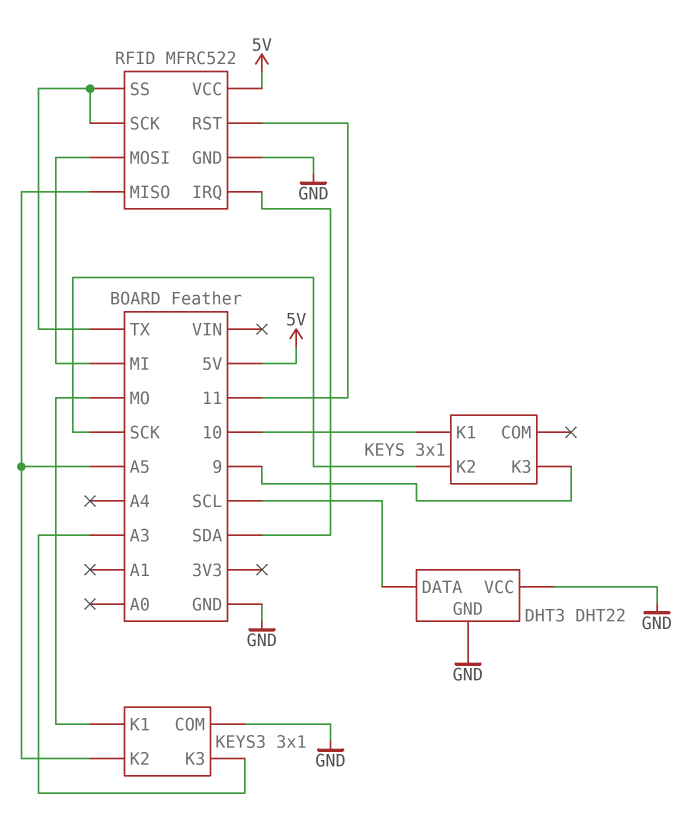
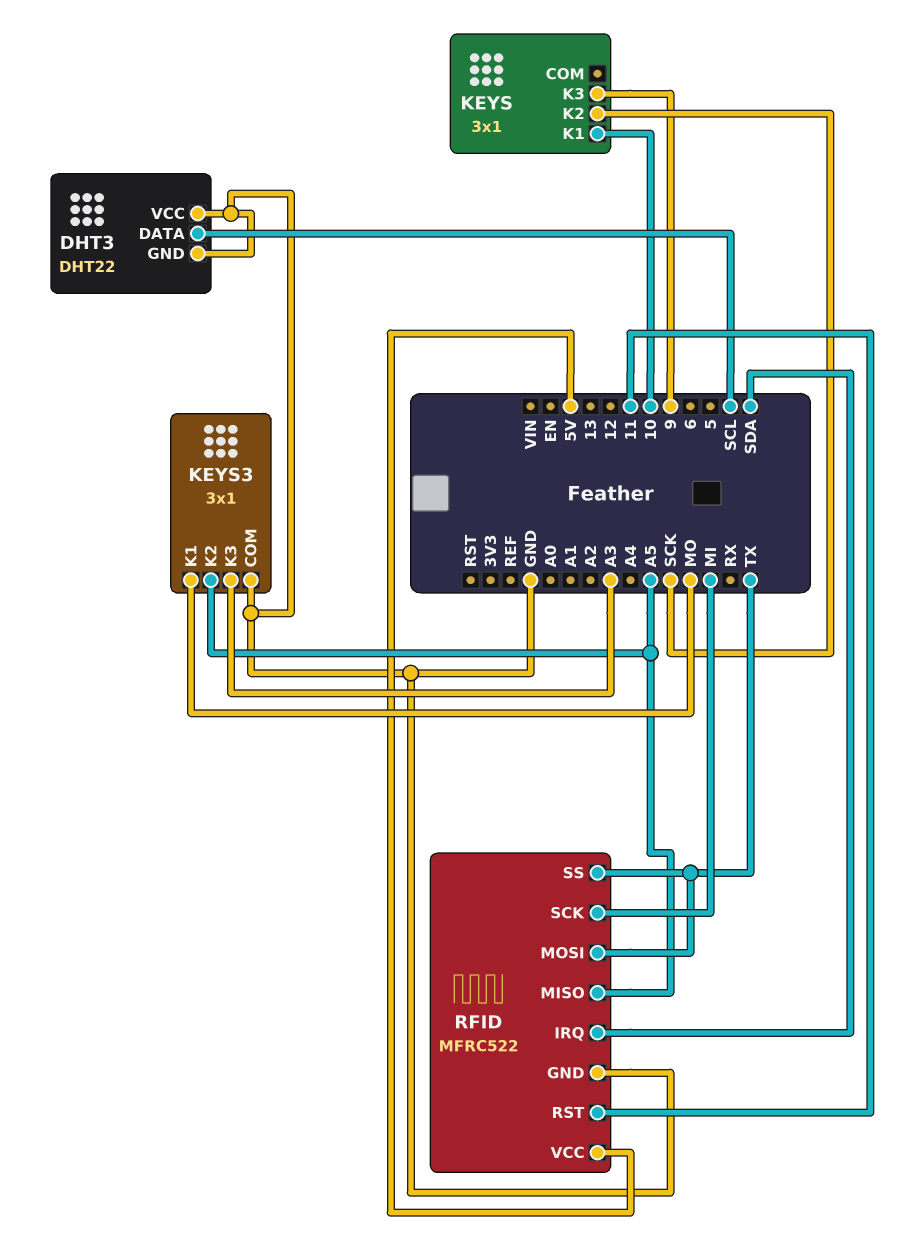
RFID pin MOSI: MI -> TX
RFID pin SCK: TX -> MI

